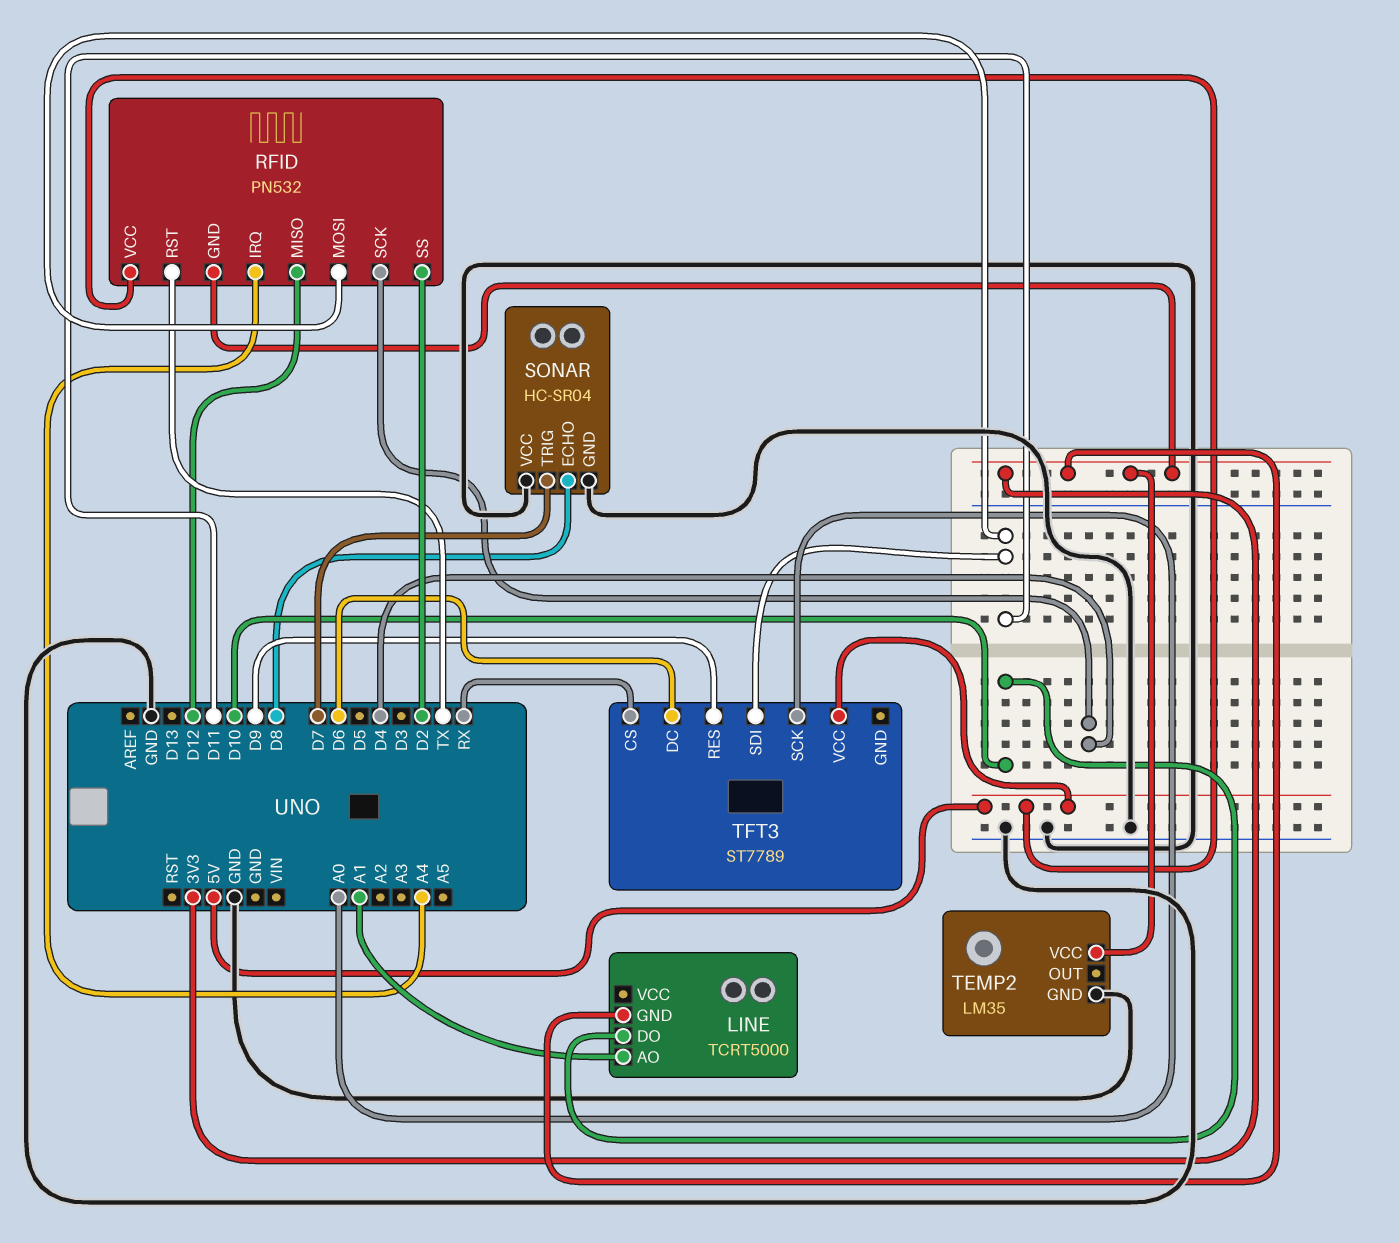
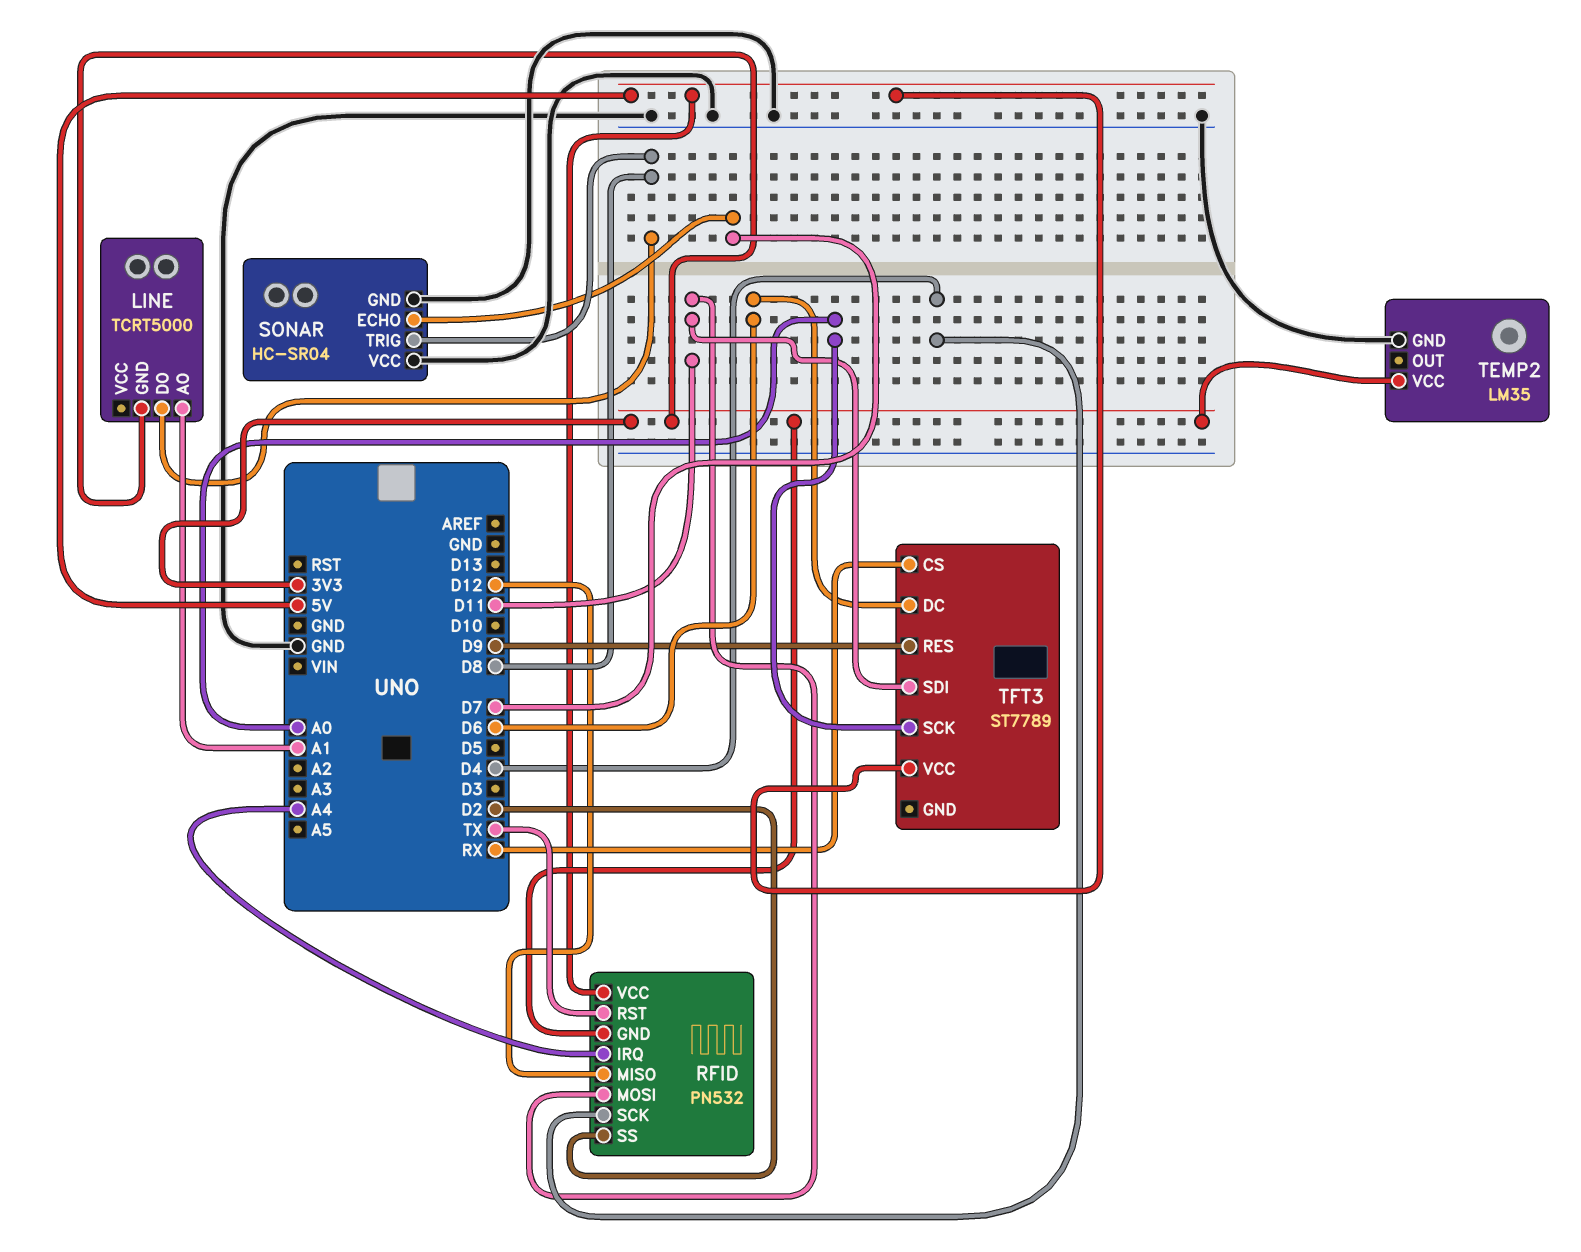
LINE pin DO: D10 -> D8
SONAR pin ECHO: D8 -> D7
SONAR pin TRIG: D7 -> D8

